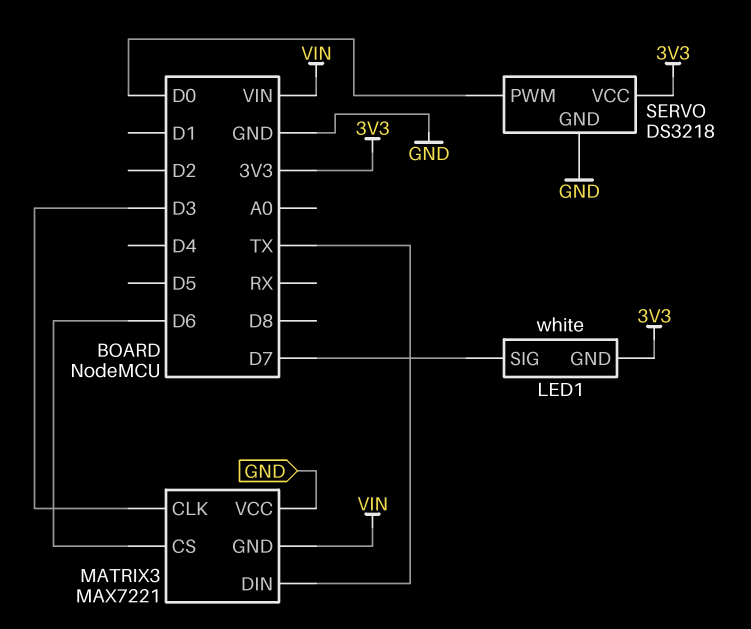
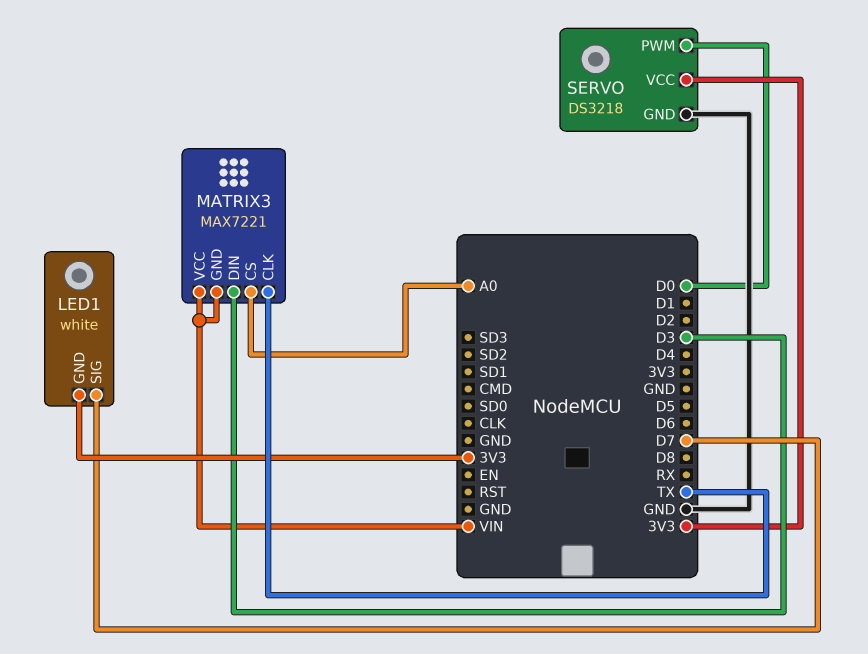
MATRIX3 pin CLK: D3 -> TX
MATRIX3 pin CS: D6 -> A0
MATRIX3 pin DIN: TX -> D3
MATRIX3 pin VCC: GND -> VIN

